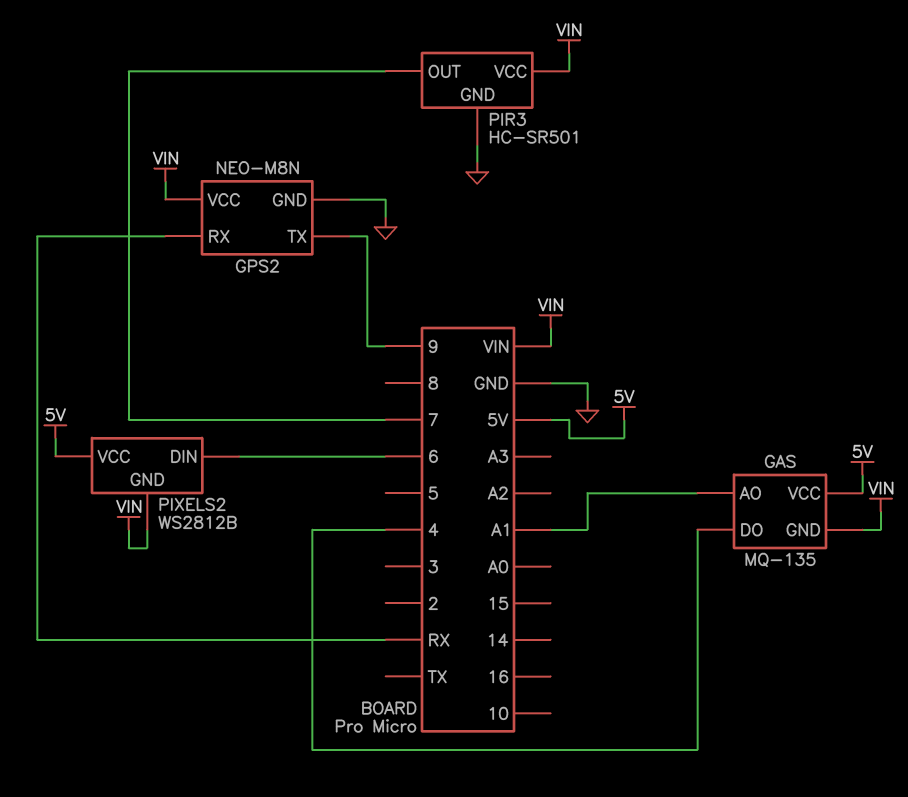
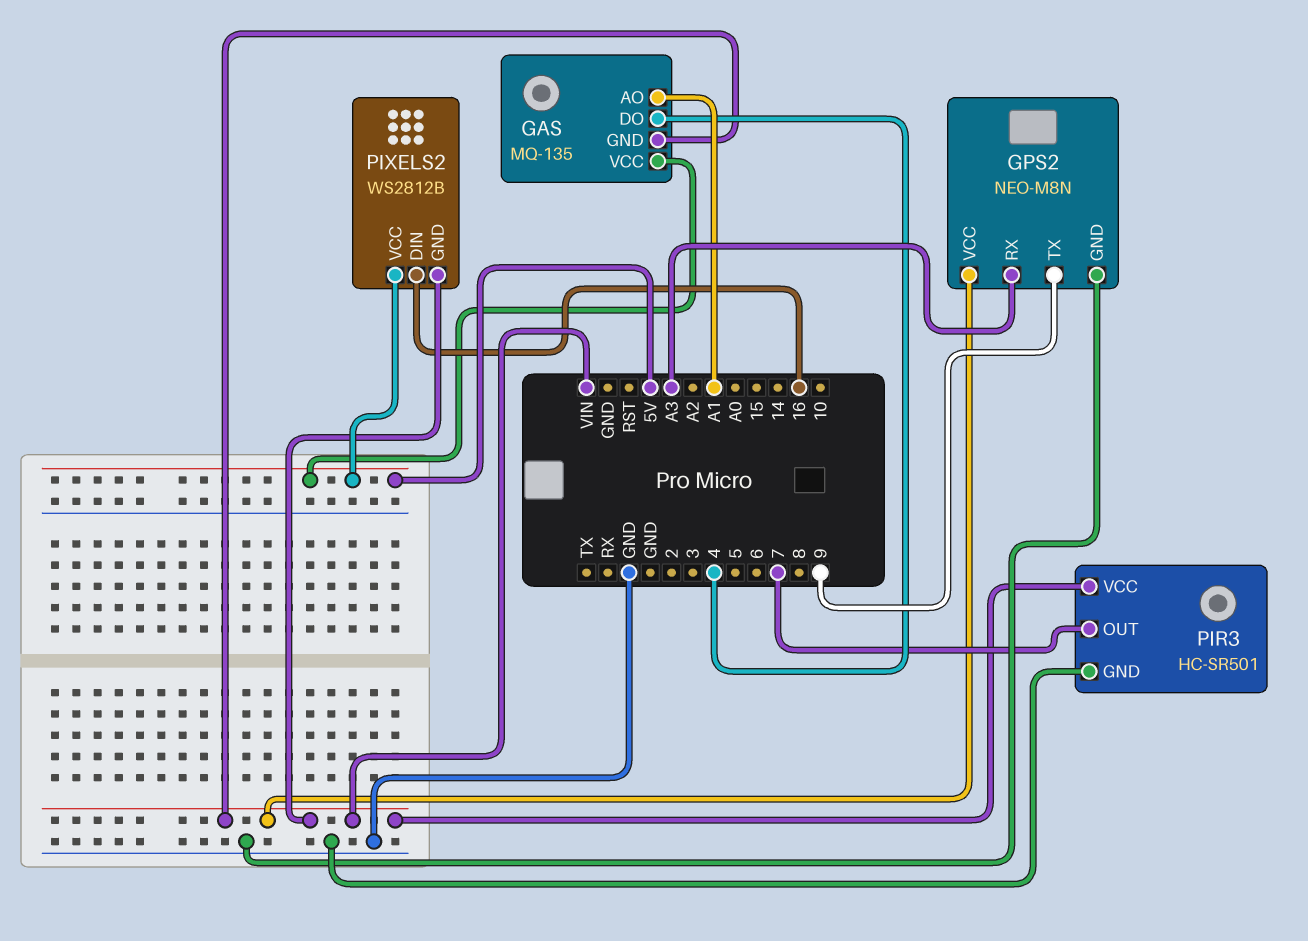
GPS2 pin RX: RX -> A3
PIXELS2 pin DIN: 6 -> 16

